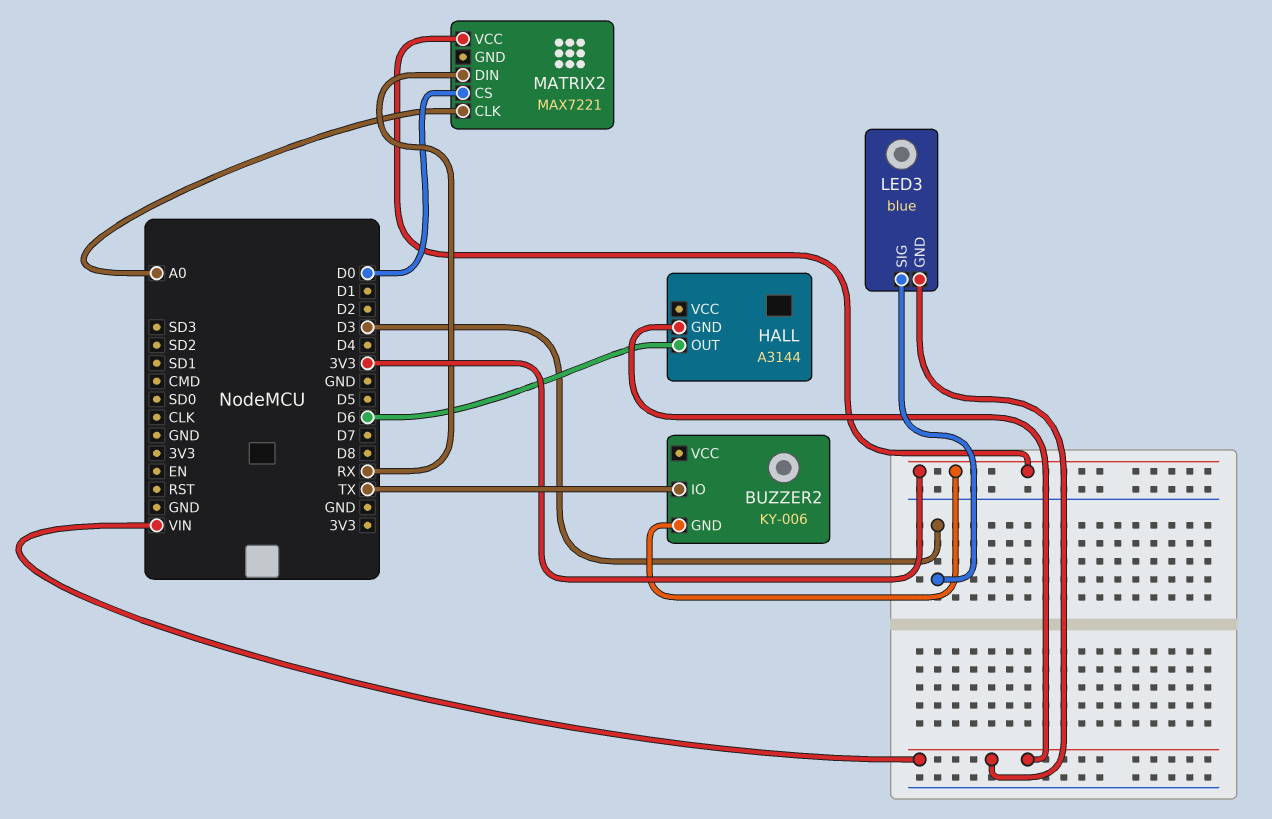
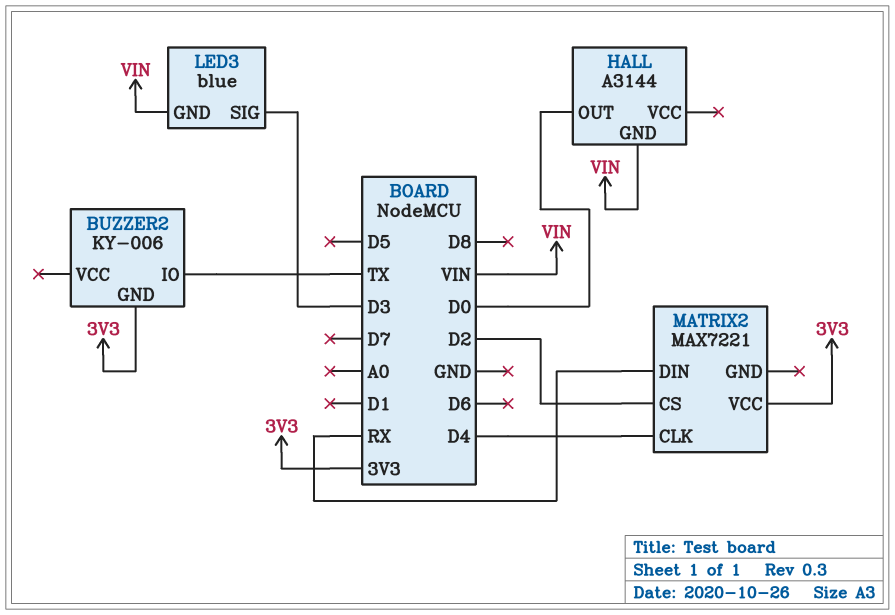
HALL pin OUT: D6 -> D0
MATRIX2 pin CLK: A0 -> D4
MATRIX2 pin CS: D0 -> D2

